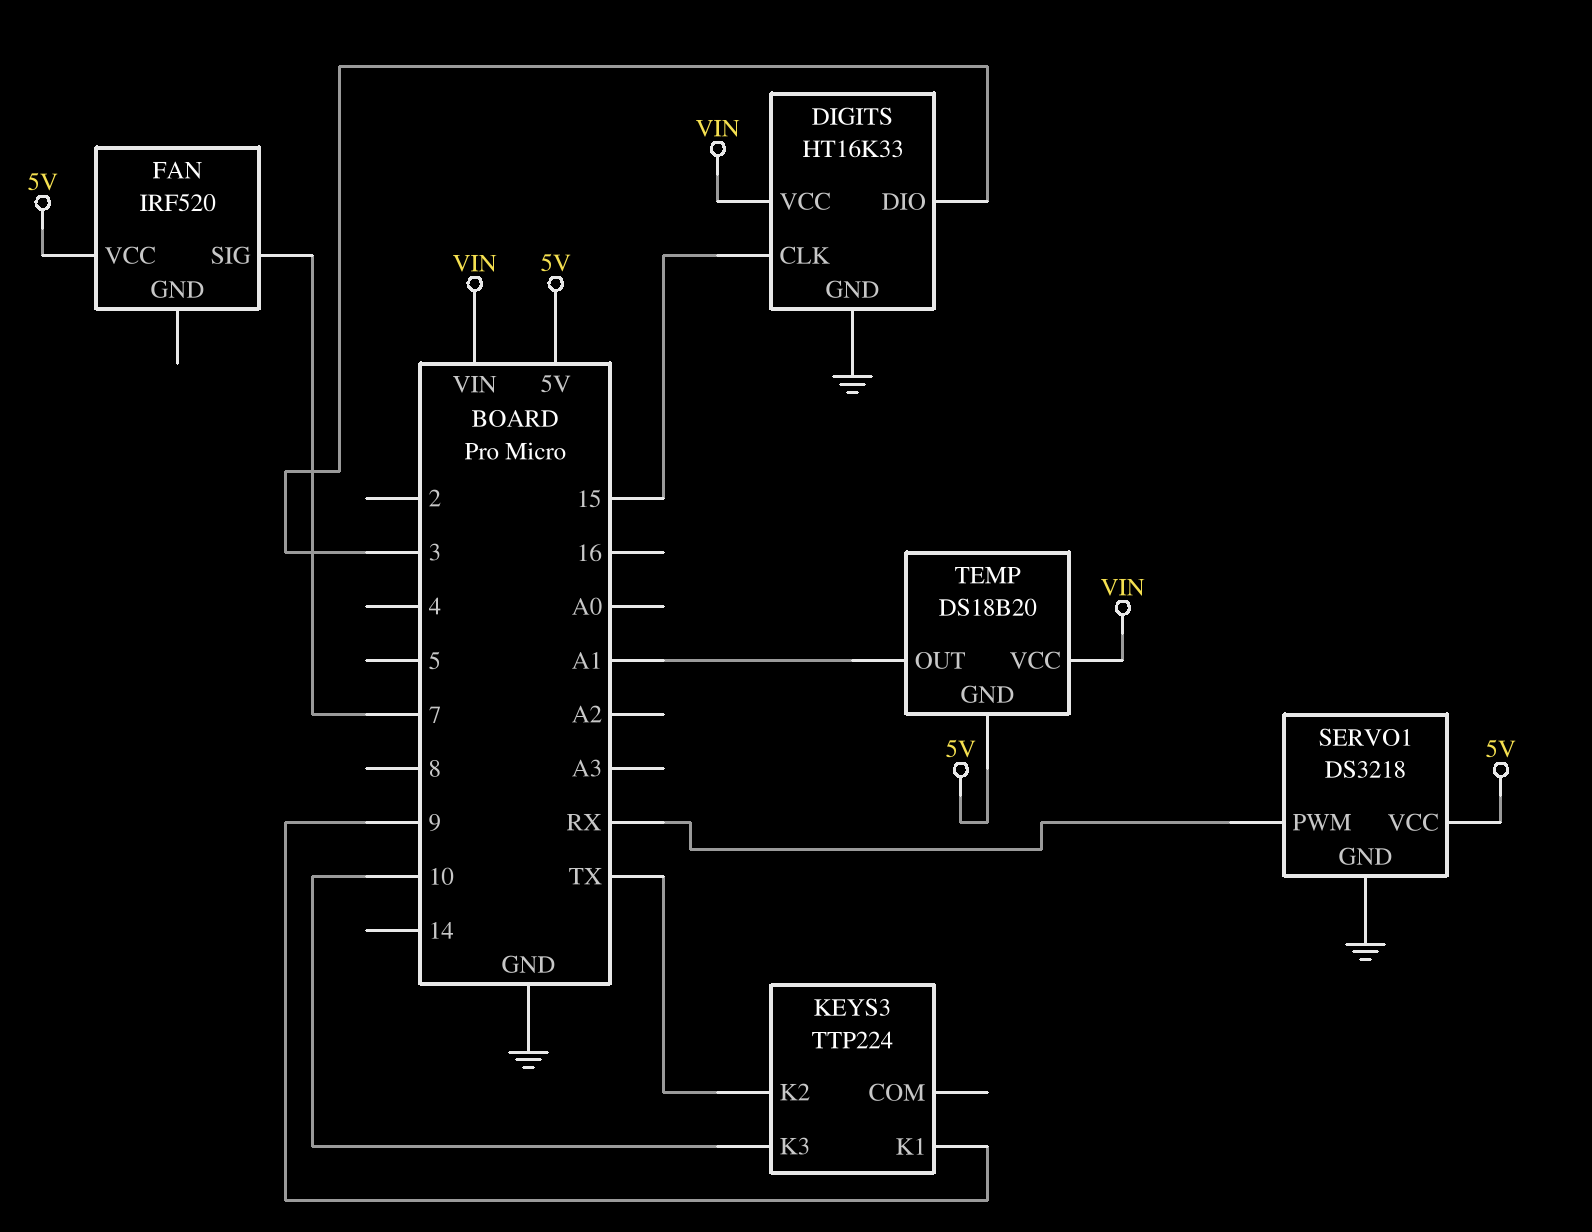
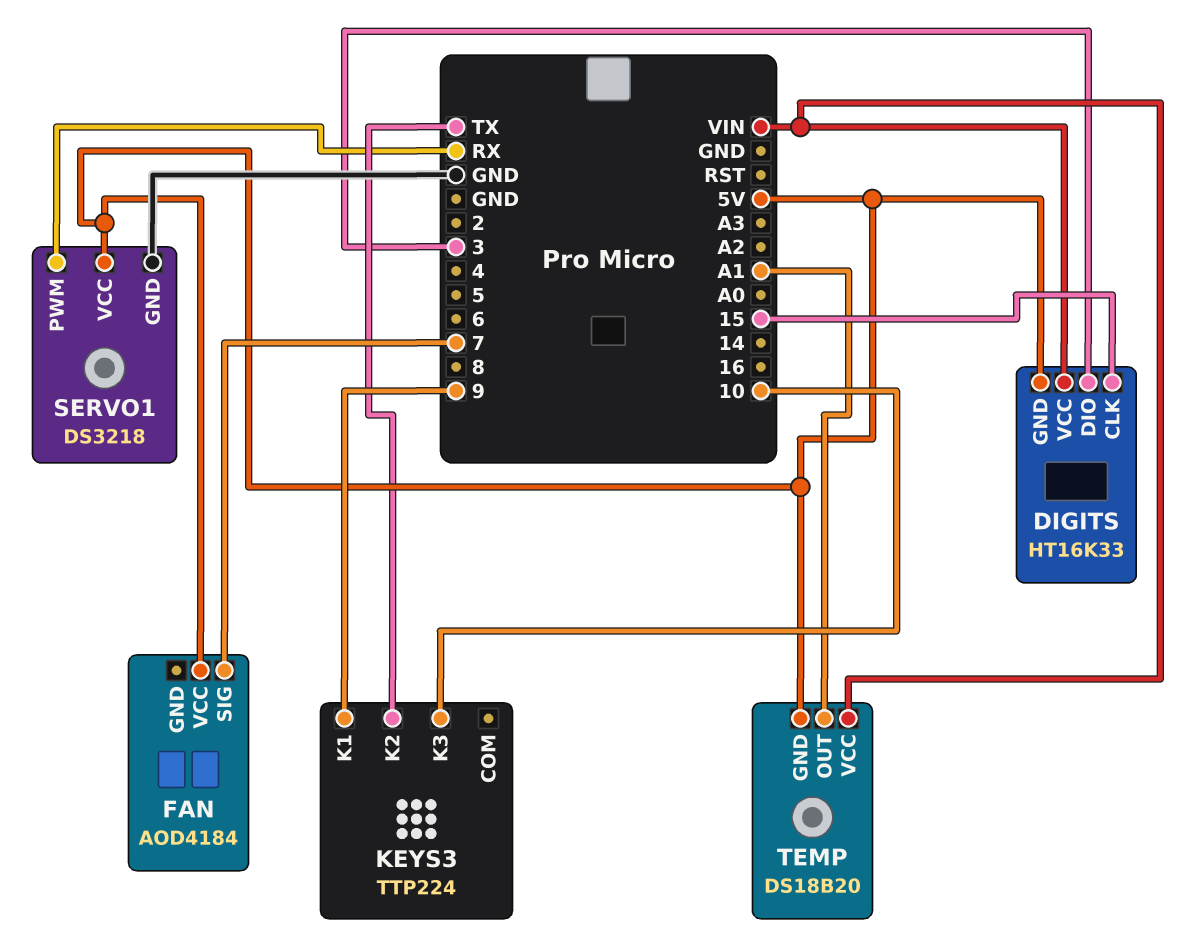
DIGITS pin GND: GND -> 5V
FAN: IRF520 -> AOD4184

